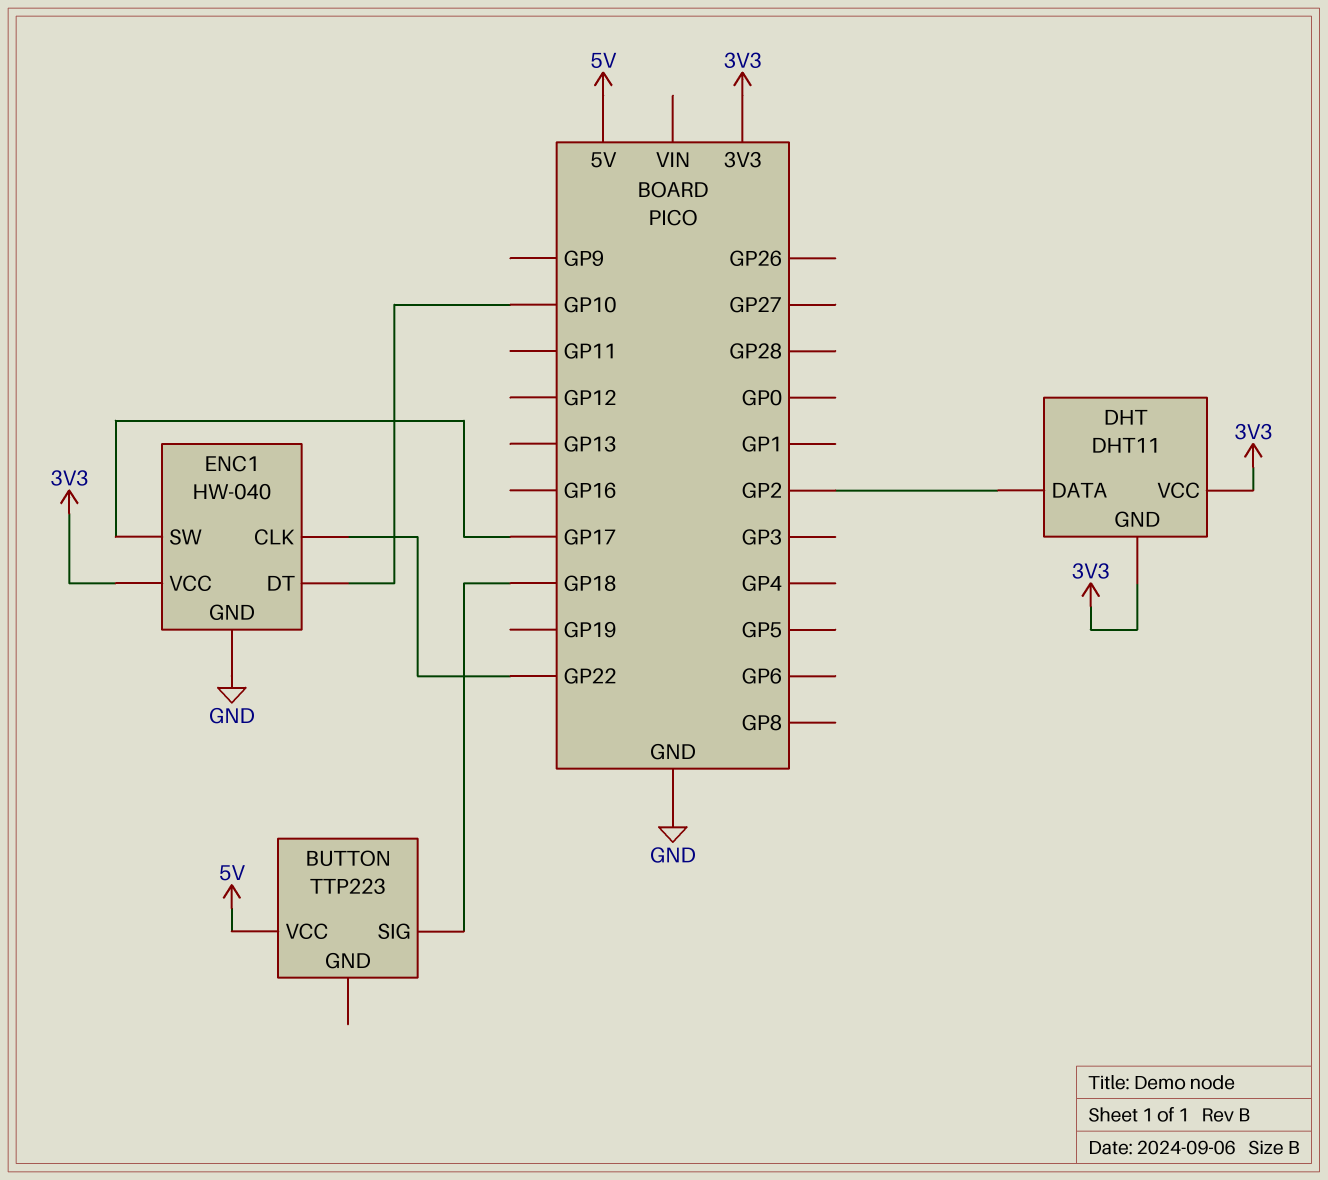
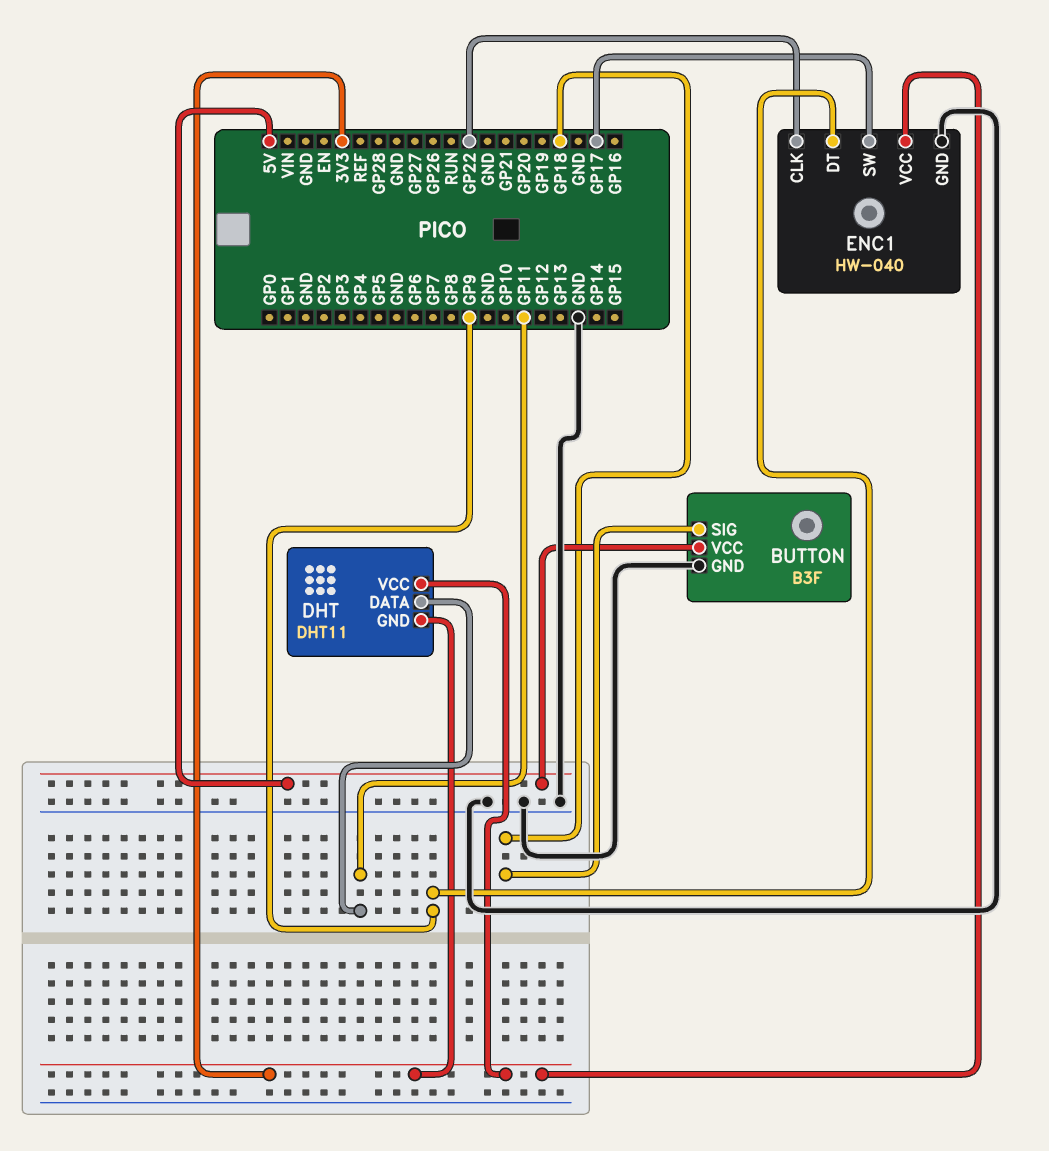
BUTTON: TTP223 -> B3F
BUTTON pin GND: none -> GND
DHT pin DATA: GP2 -> GP11
ENC1 pin DT: GP10 -> GP9

